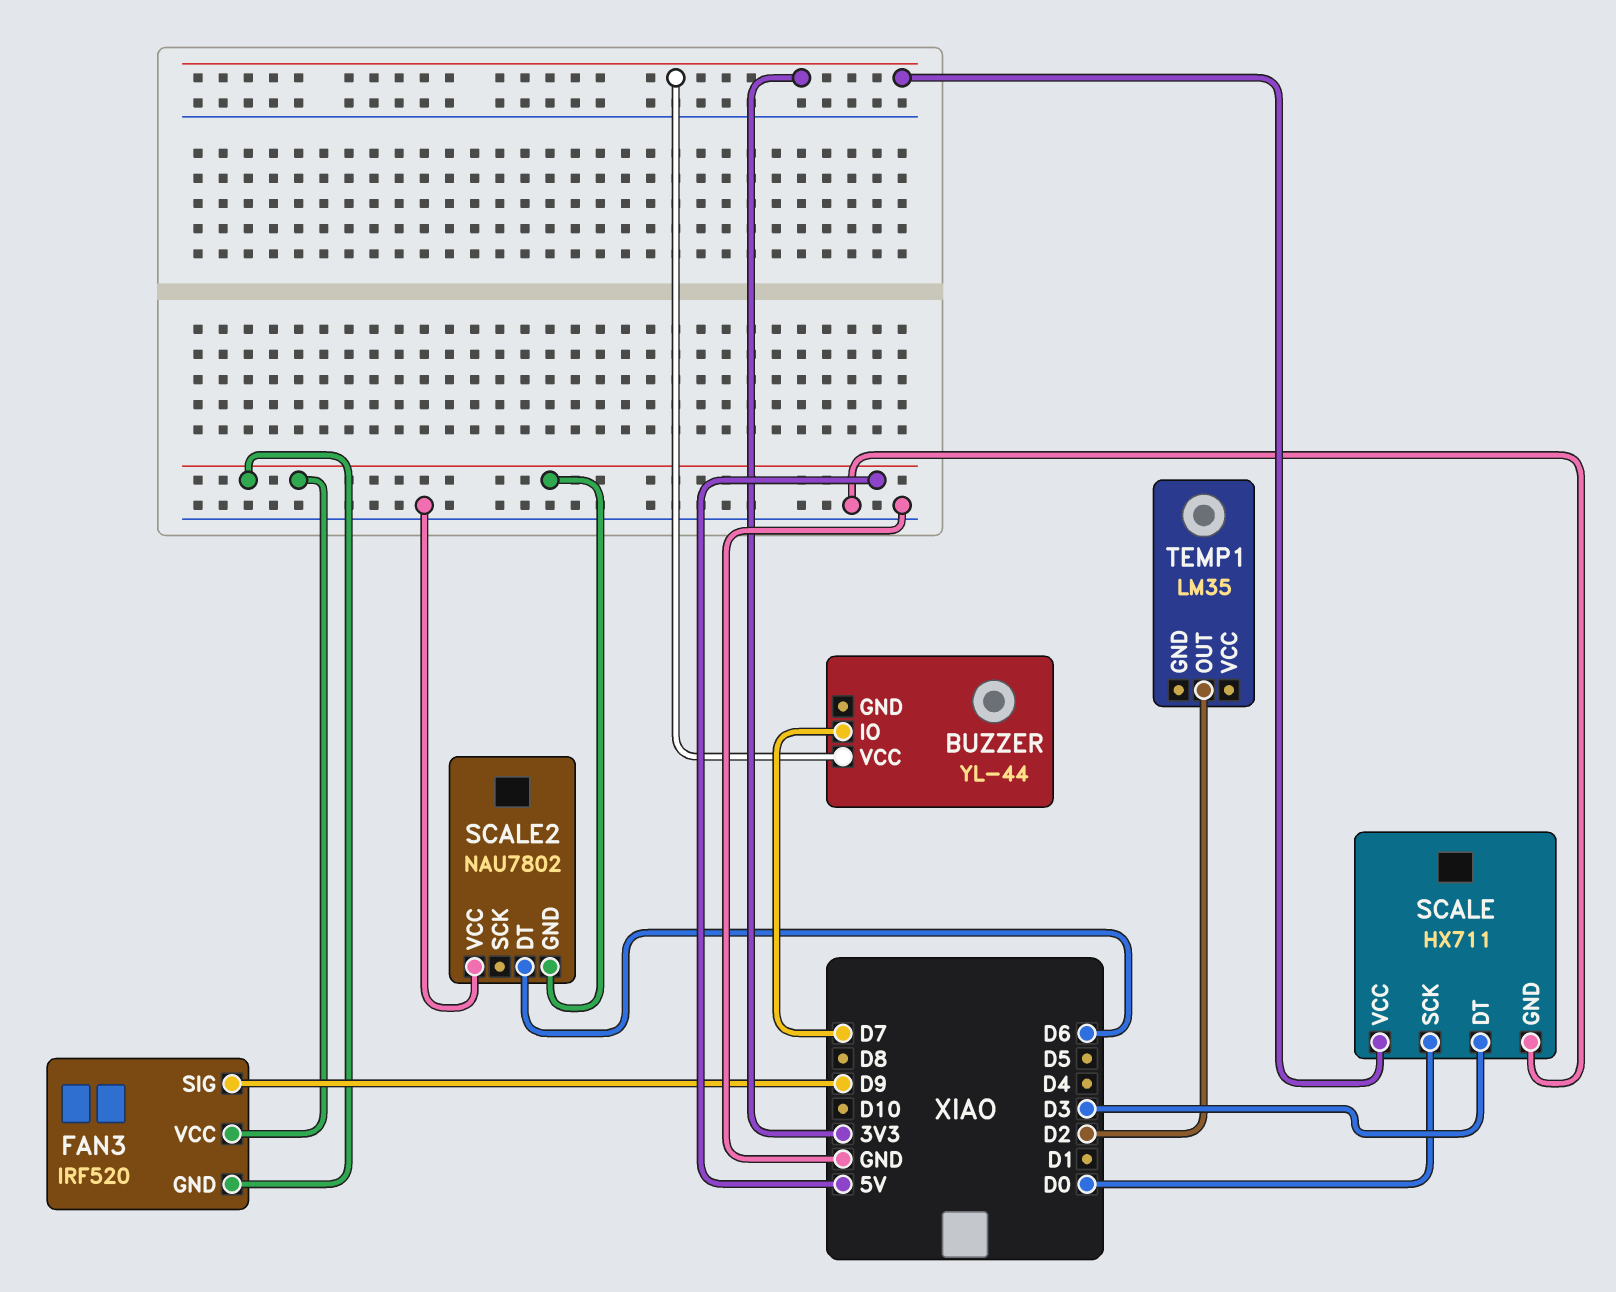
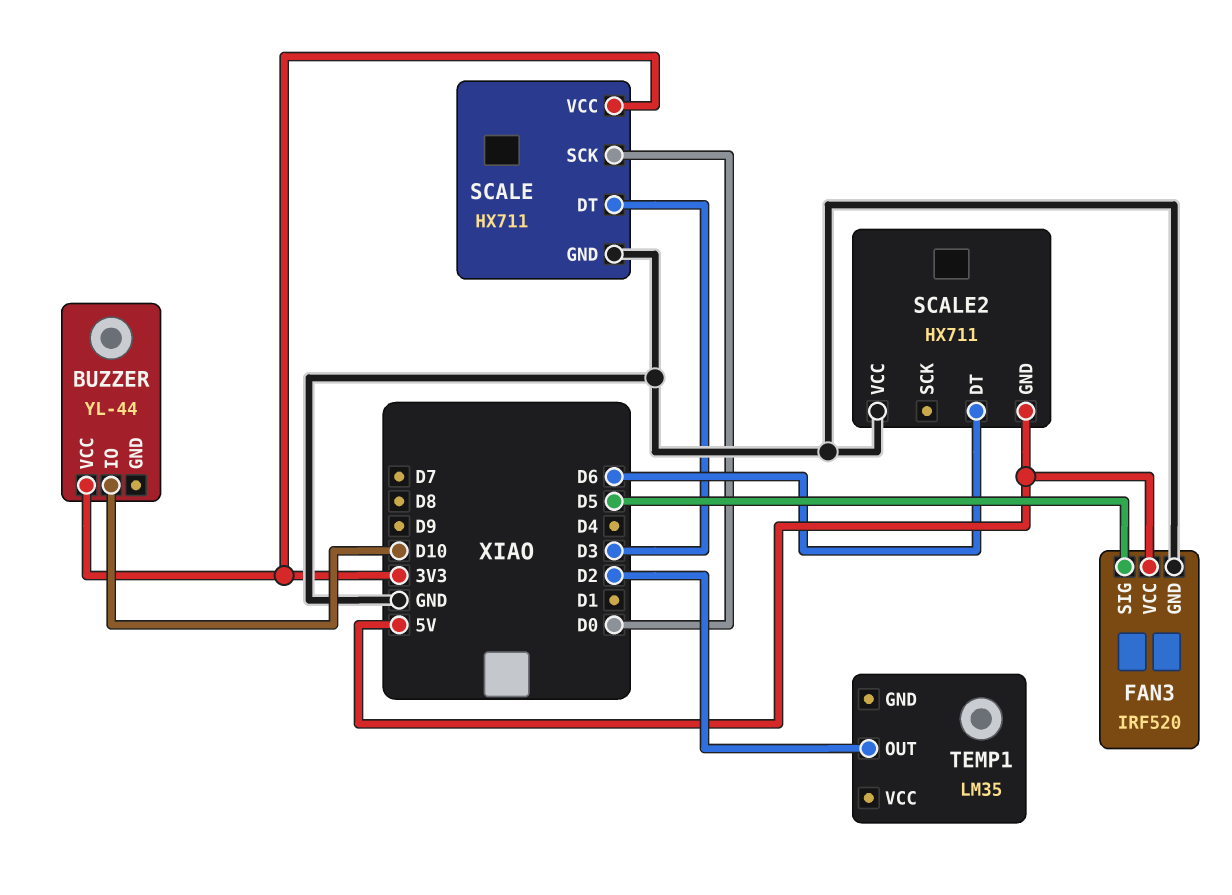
BUZZER pin IO: D7 -> D10
FAN3 pin GND: 5V -> GND
FAN3 pin SIG: D9 -> D5
SCALE2: NAU7802 -> HX711

